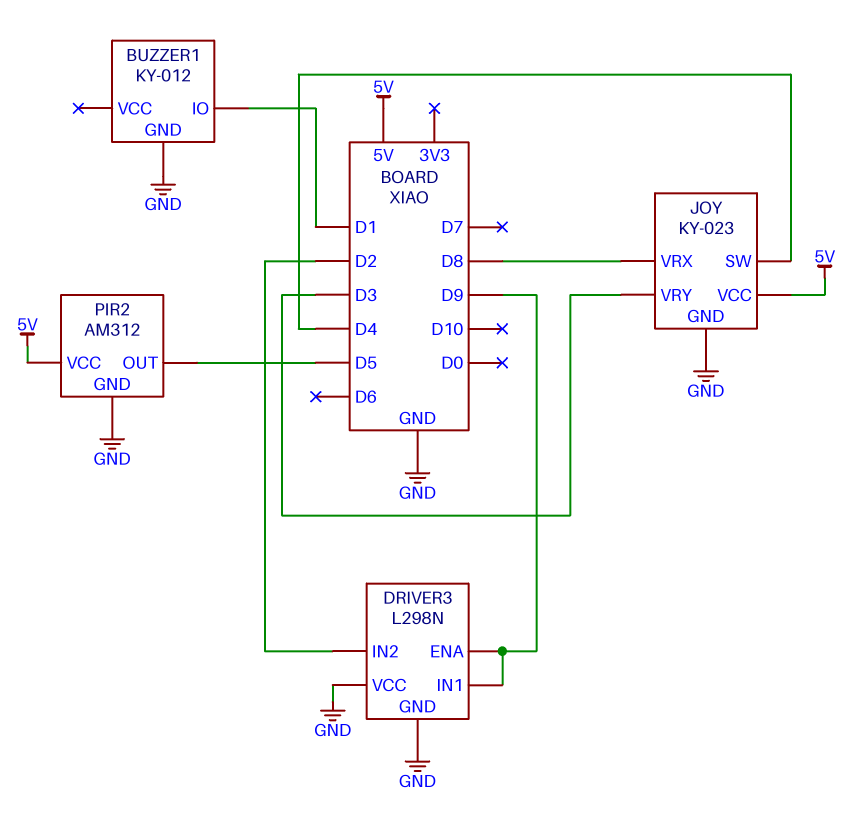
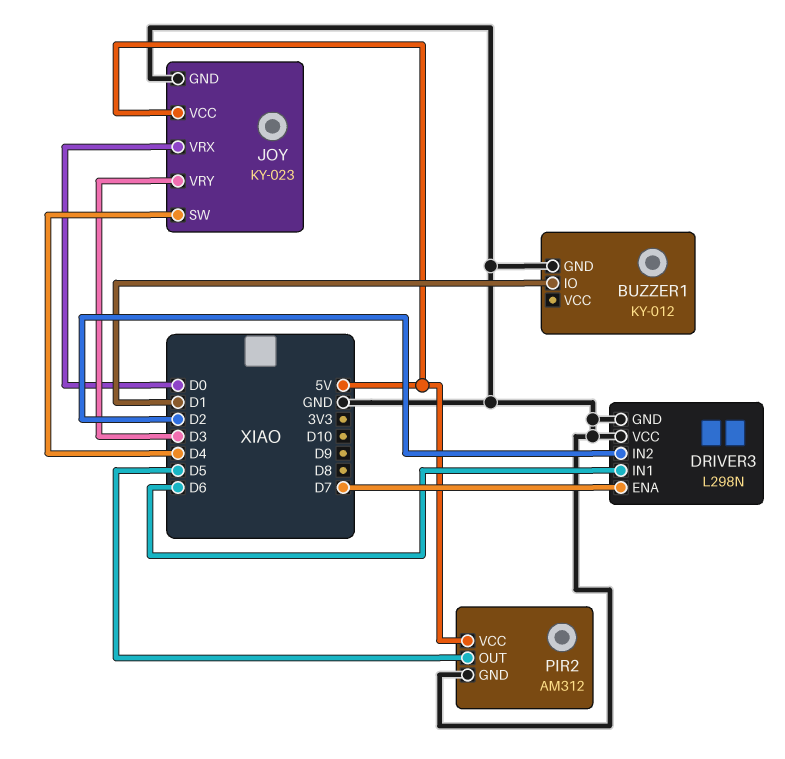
DRIVER3 pin ENA: D9 -> D7
DRIVER3 pin IN1: D9 -> D6
JOY pin VRX: D8 -> D0

